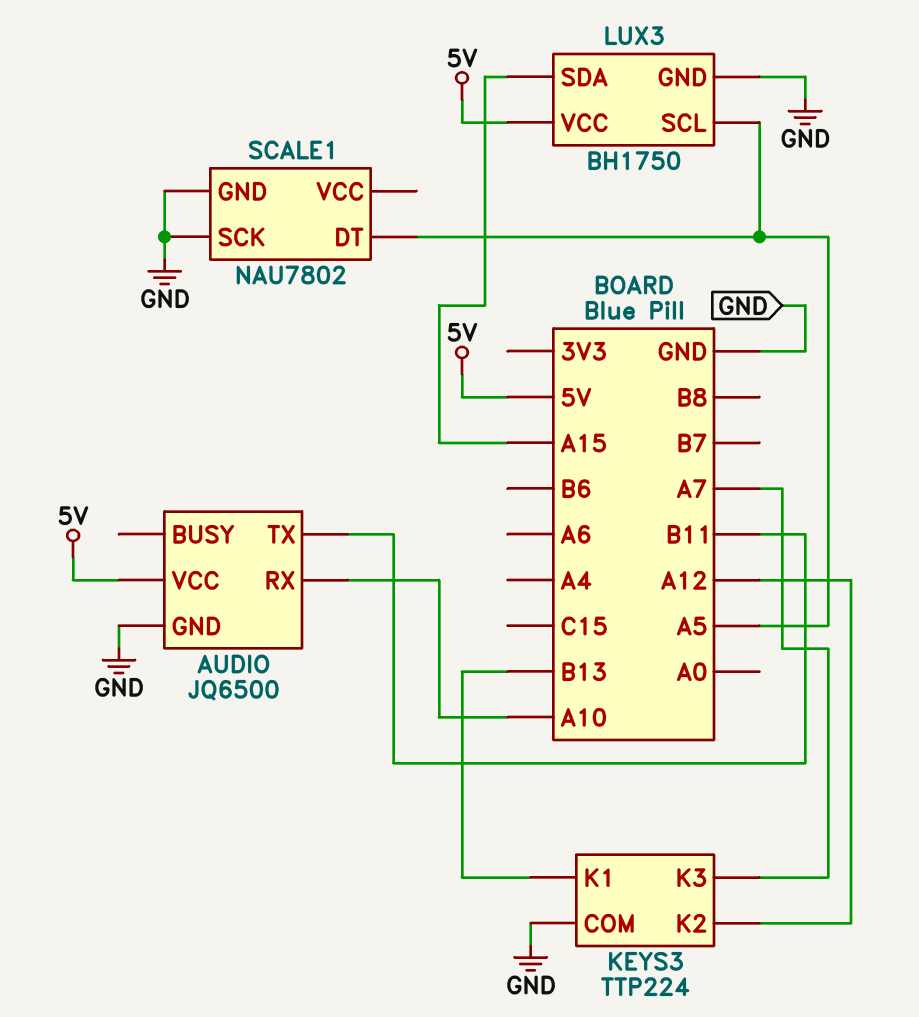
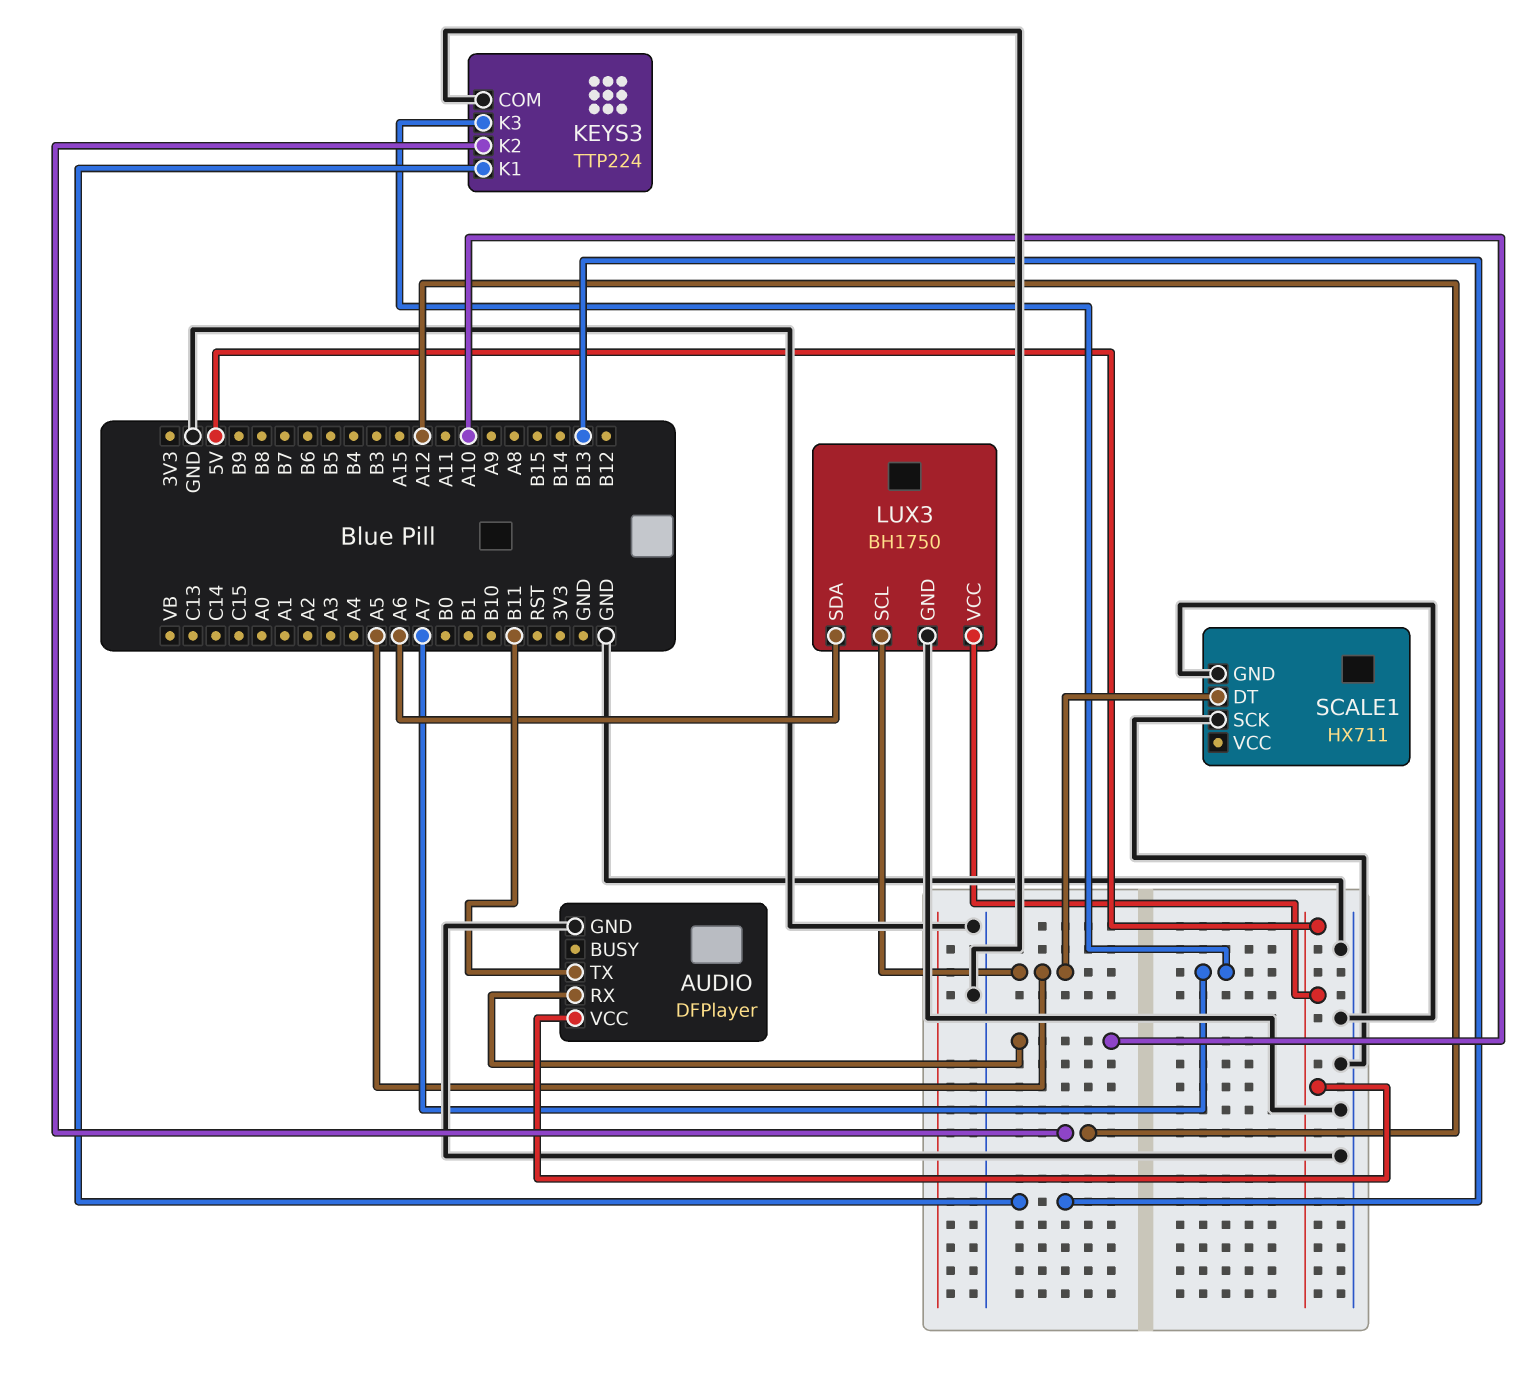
AUDIO: JQ6500 -> DFPlayer
LUX3 pin SDA: A15 -> A6
SCALE1: NAU7802 -> HX711

